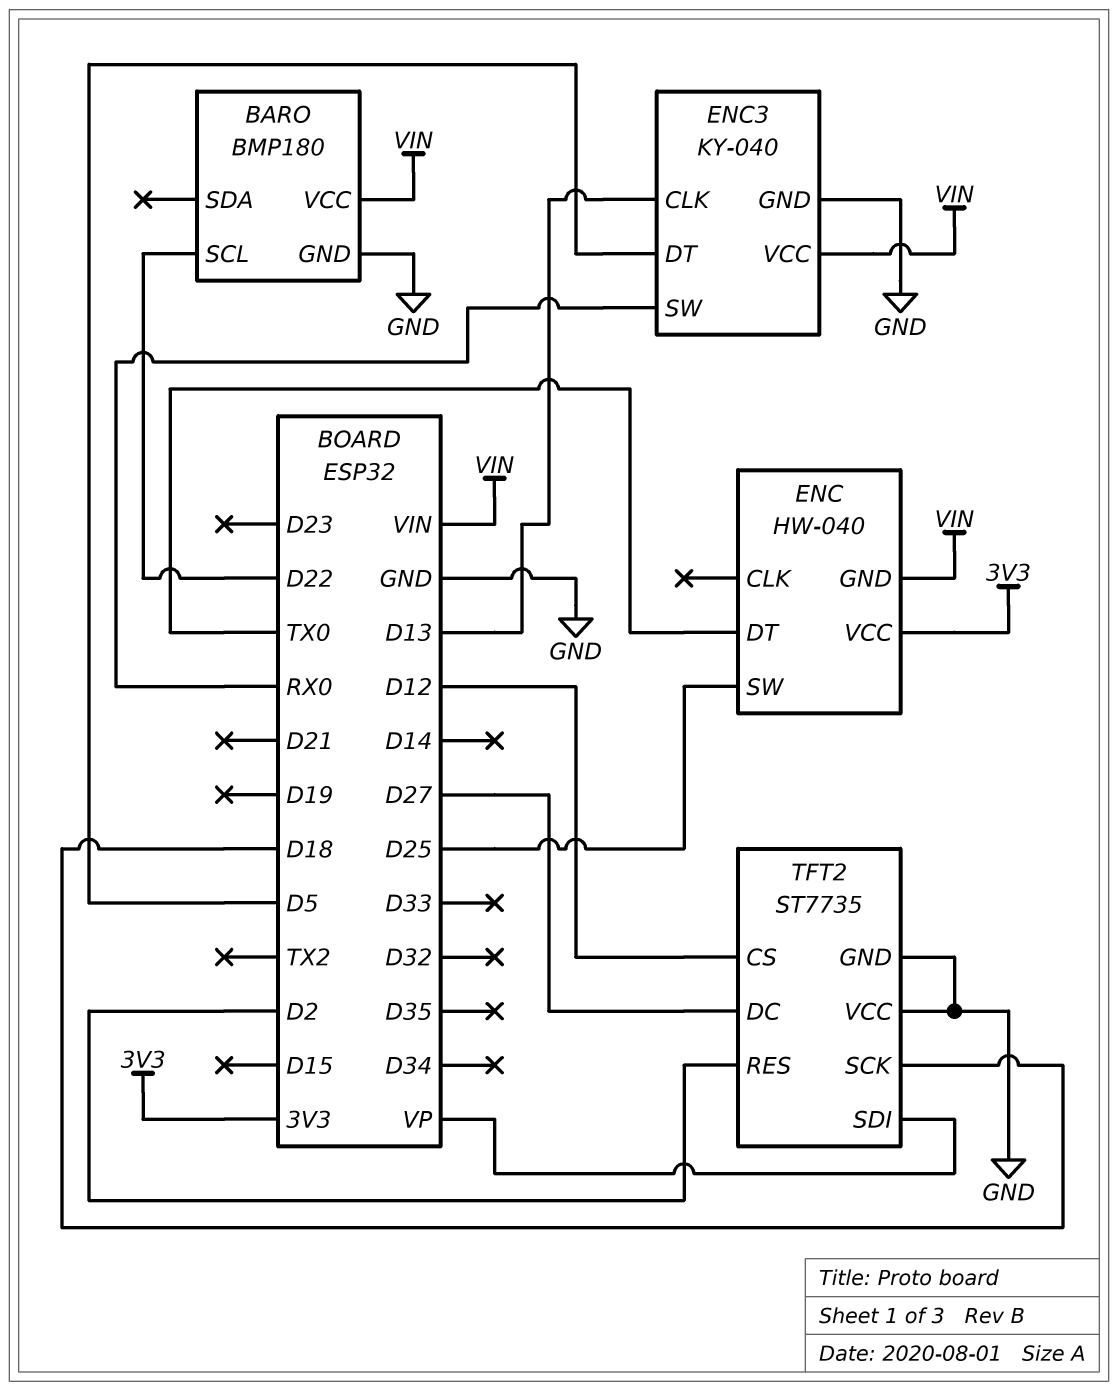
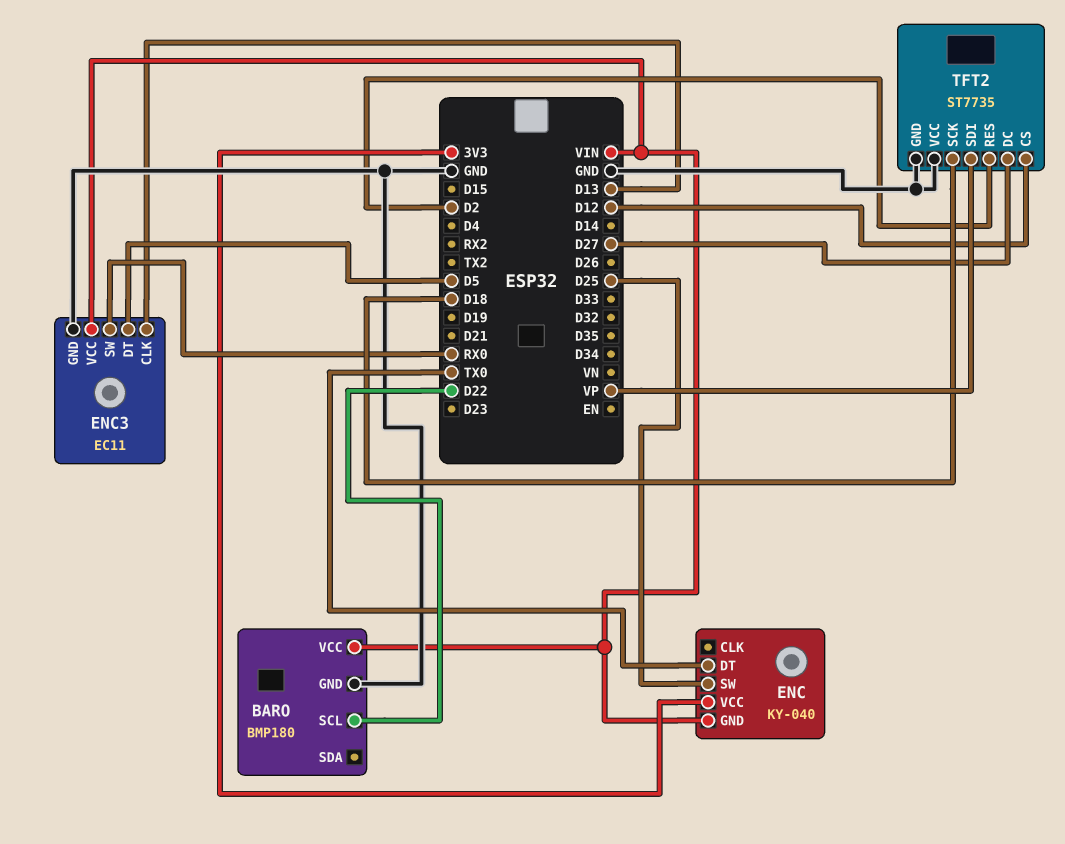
ENC: HW-040 -> KY-040
ENC3: KY-040 -> EC11

